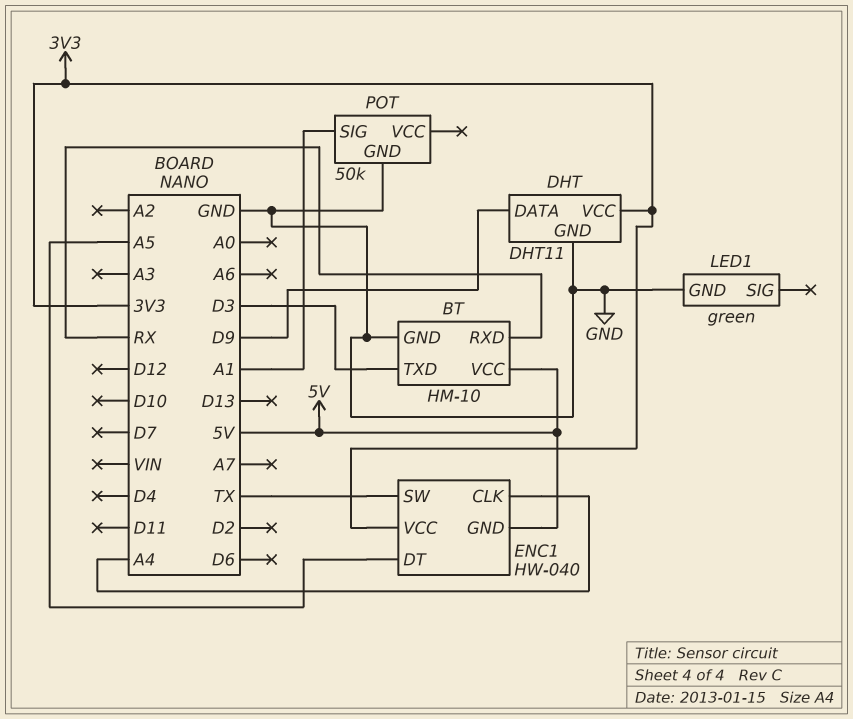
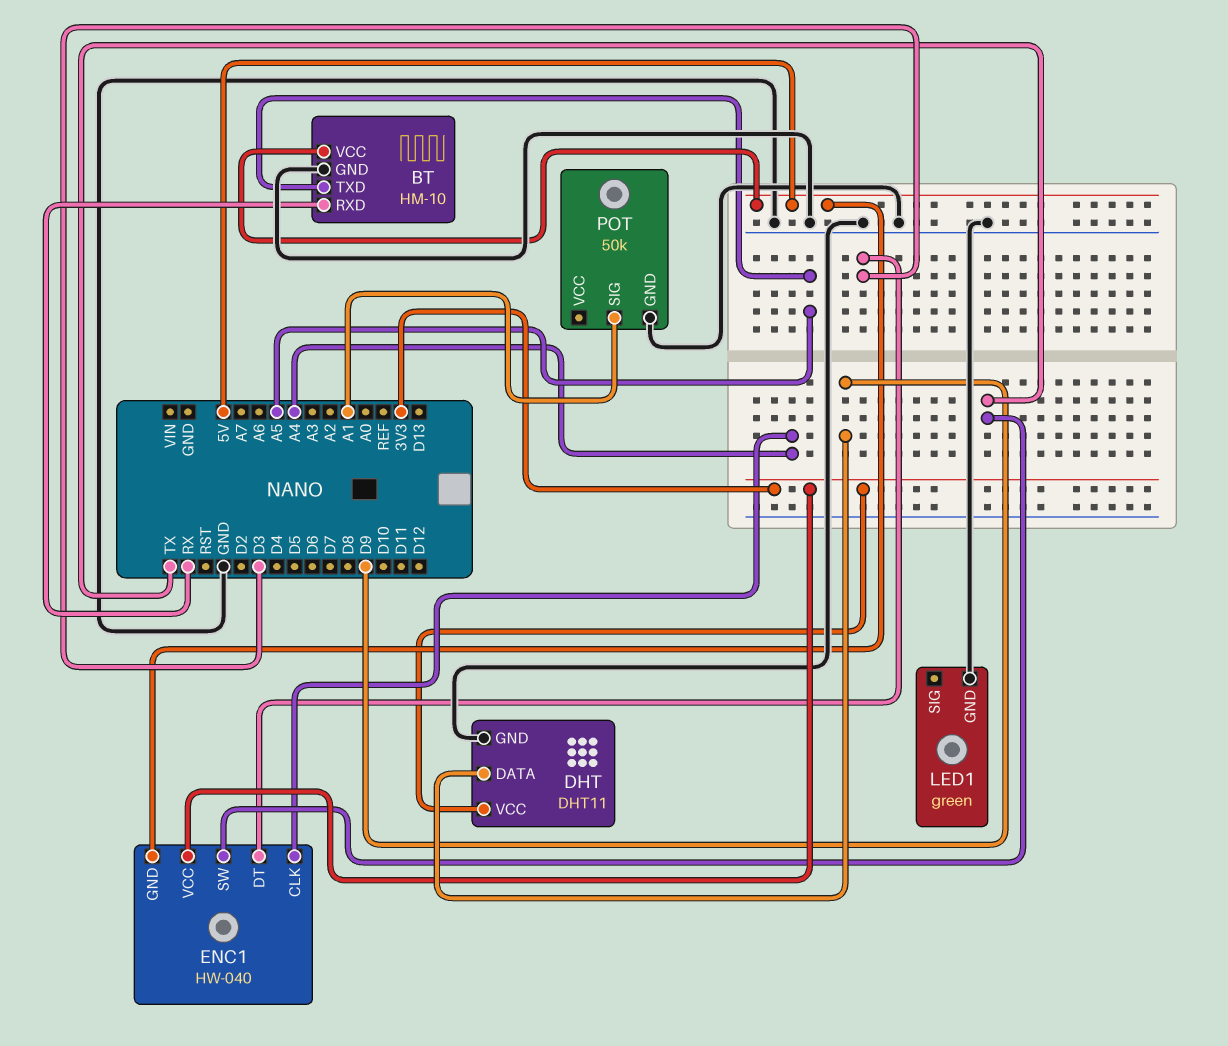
BT pin TXD: D3 -> A5
ENC1 pin DT: A5 -> D3

